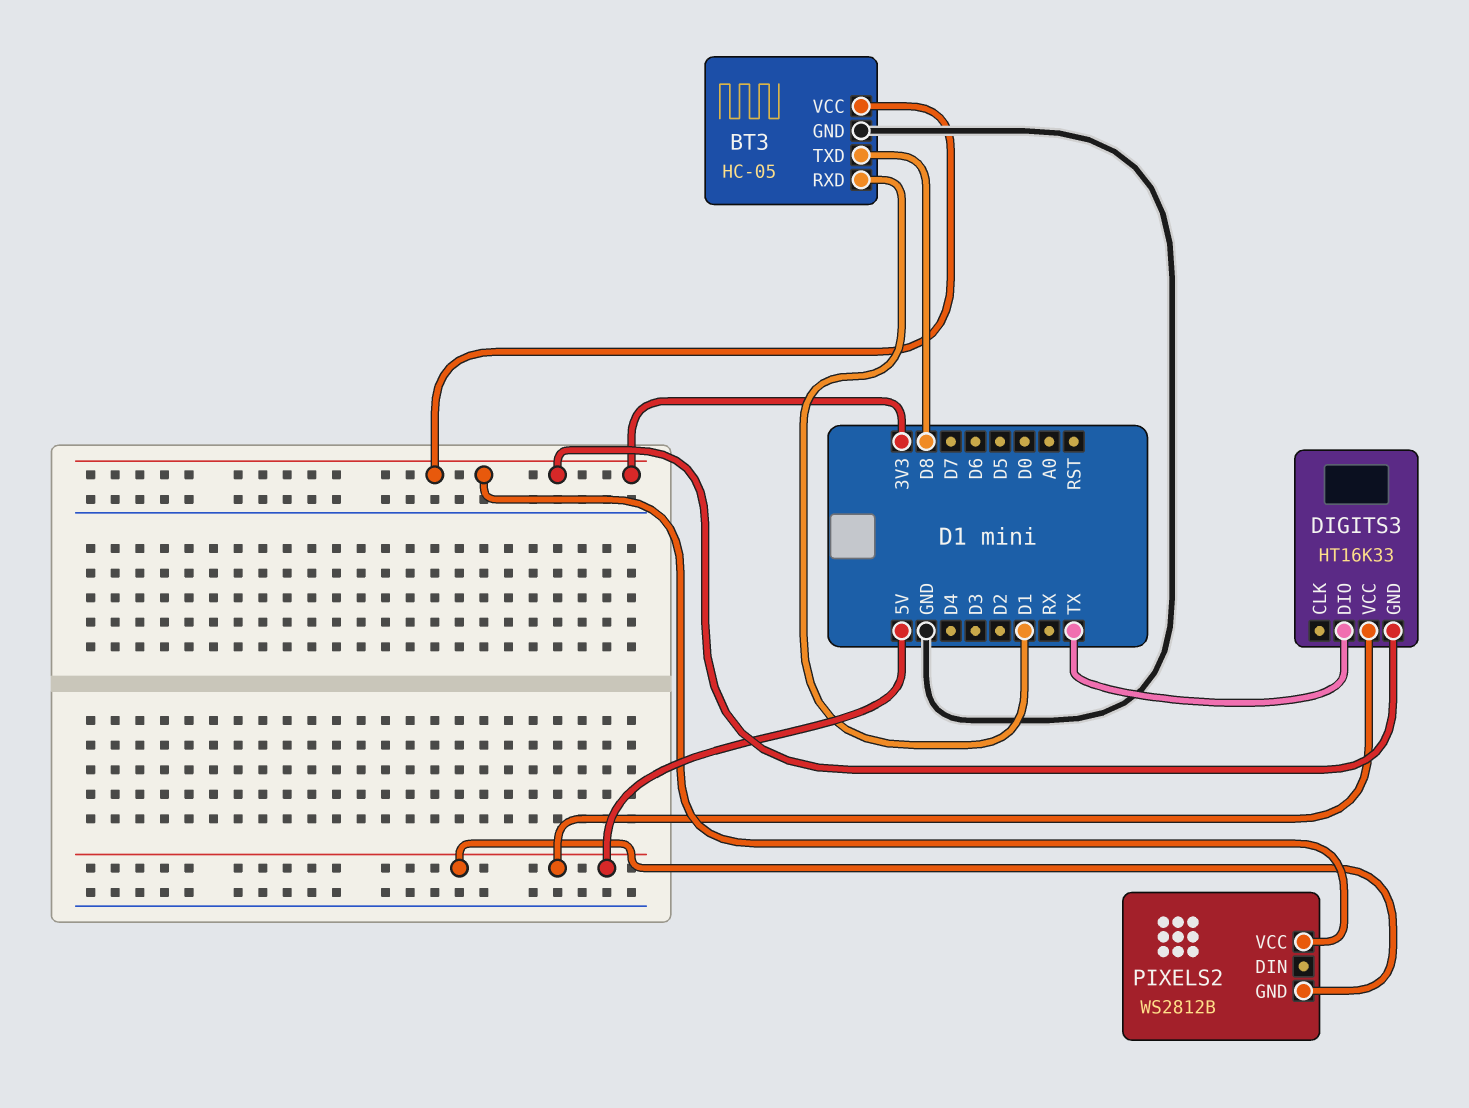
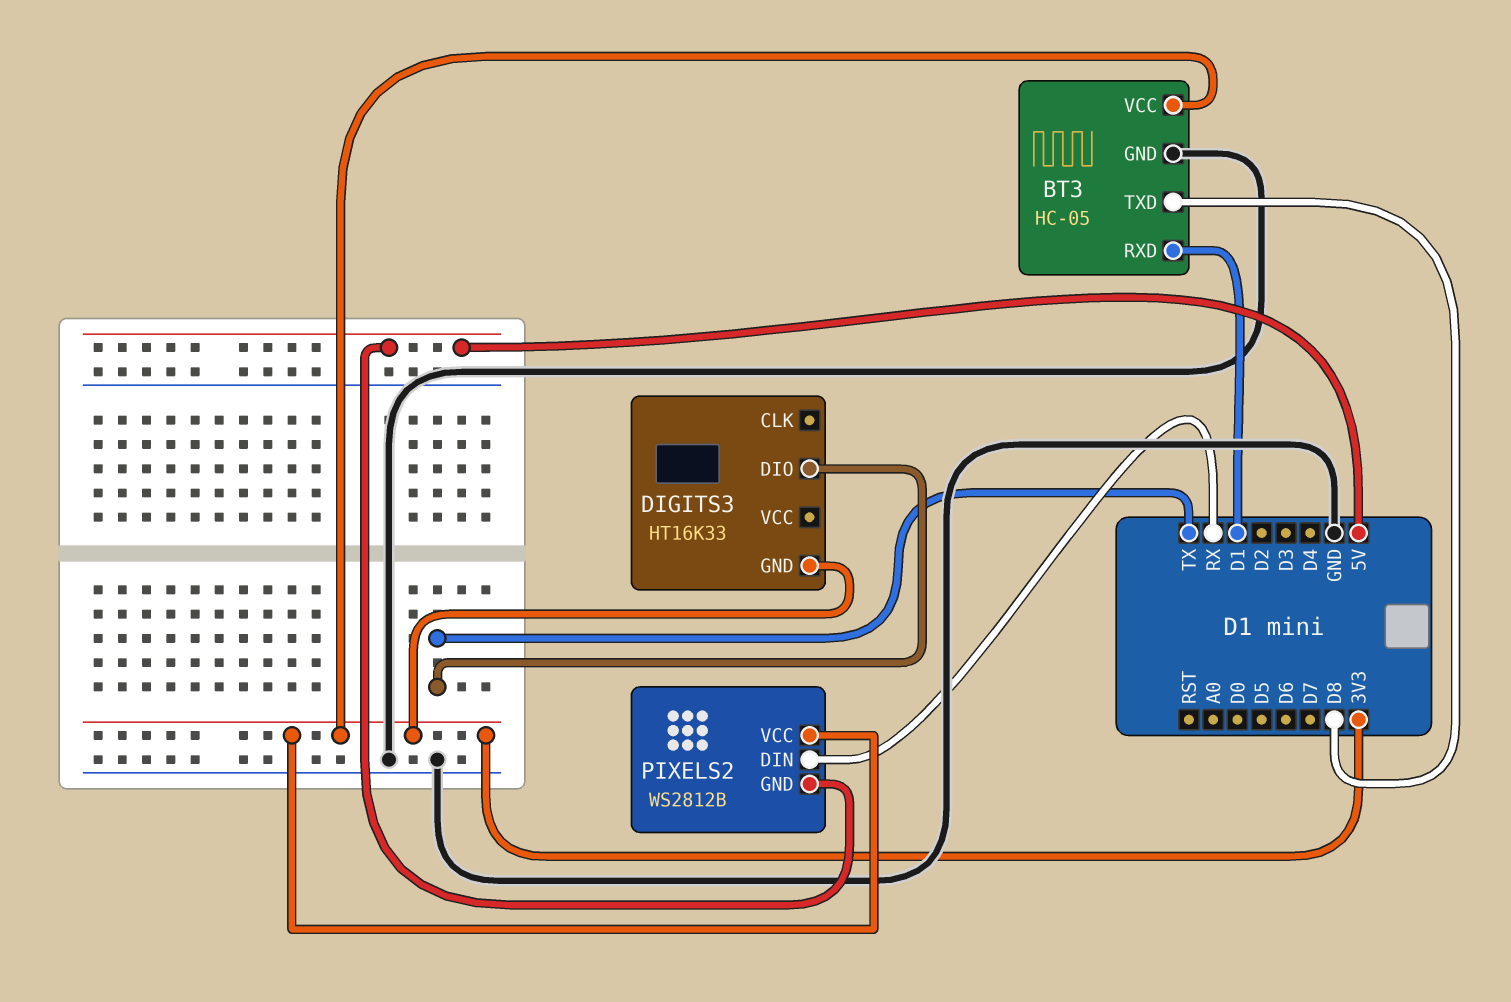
DIGITS3 pin VCC: 5V -> none
PIXELS2 pin DIN: none -> RX

